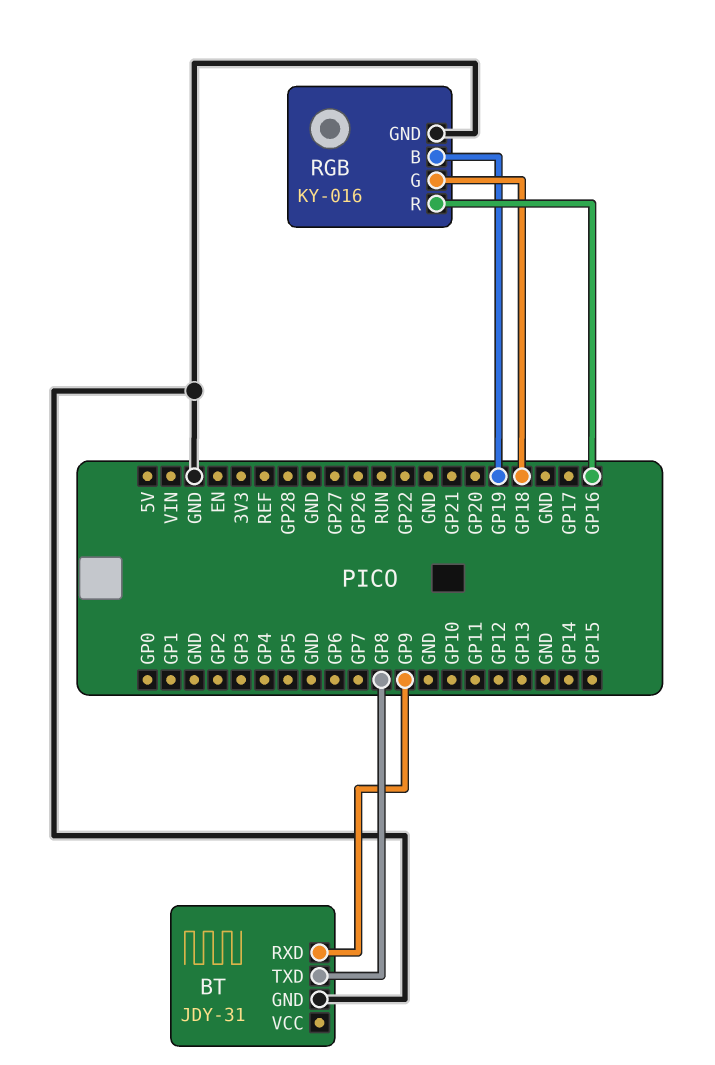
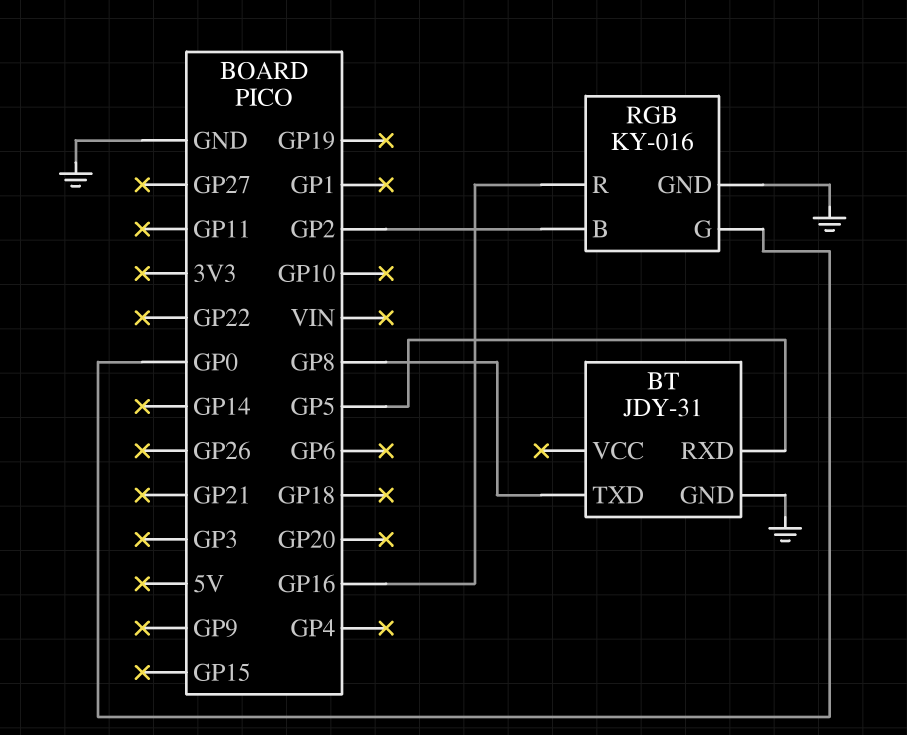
BT pin RXD: GP9 -> GP5
RGB pin B: GP19 -> GP2
RGB pin G: GP18 -> GP0

